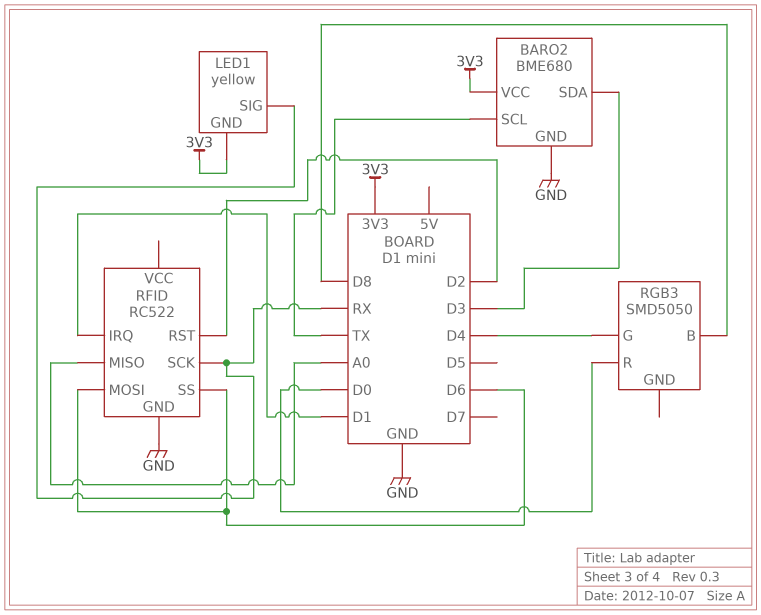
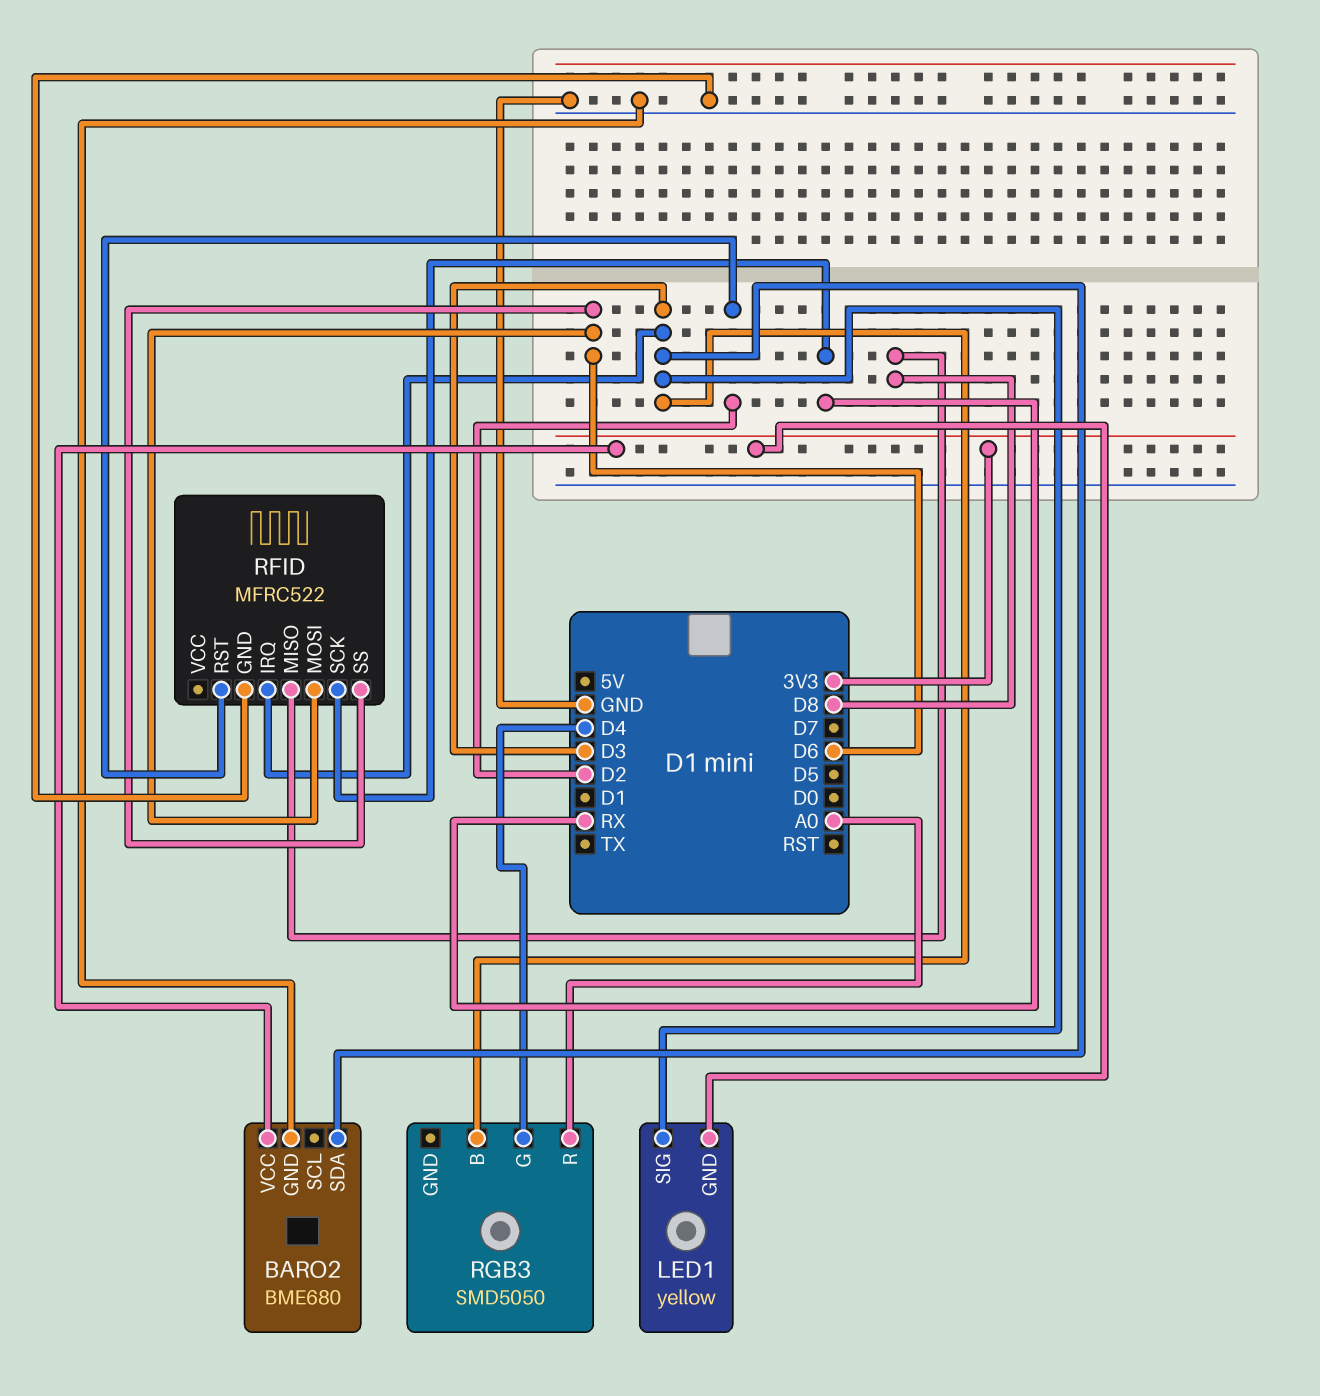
BARO2 pin SCL: TX -> none
LED1 pin SIG: RX -> D3
RFID: RC522 -> MFRC522
RFID pin IRQ: D1 -> D3
RFID pin MISO: A0 -> D8
RGB3 pin B: D8 -> D3
RGB3 pin R: D0 -> A0

